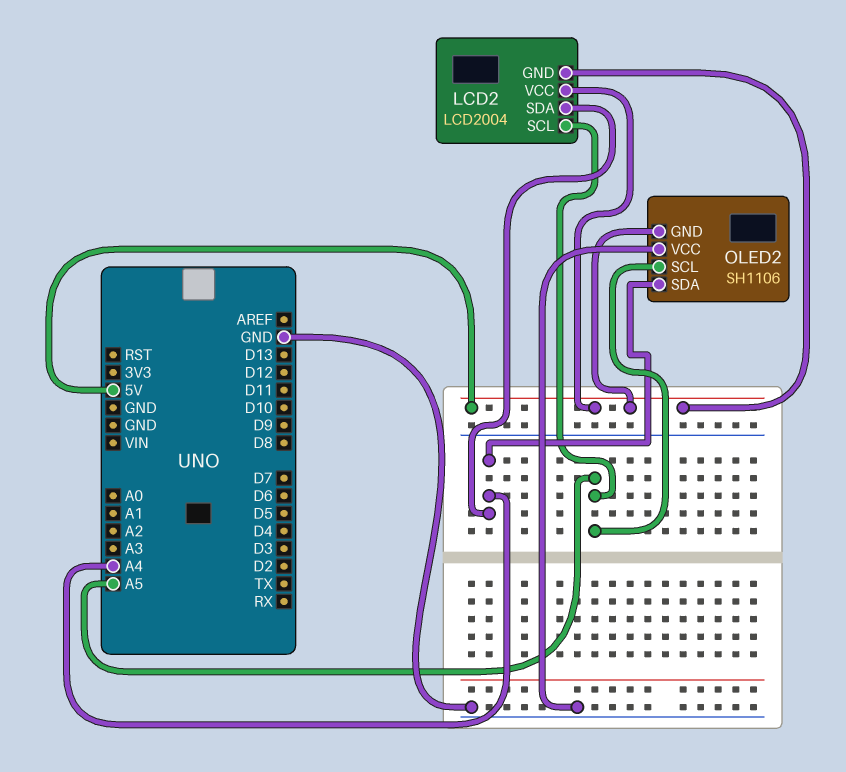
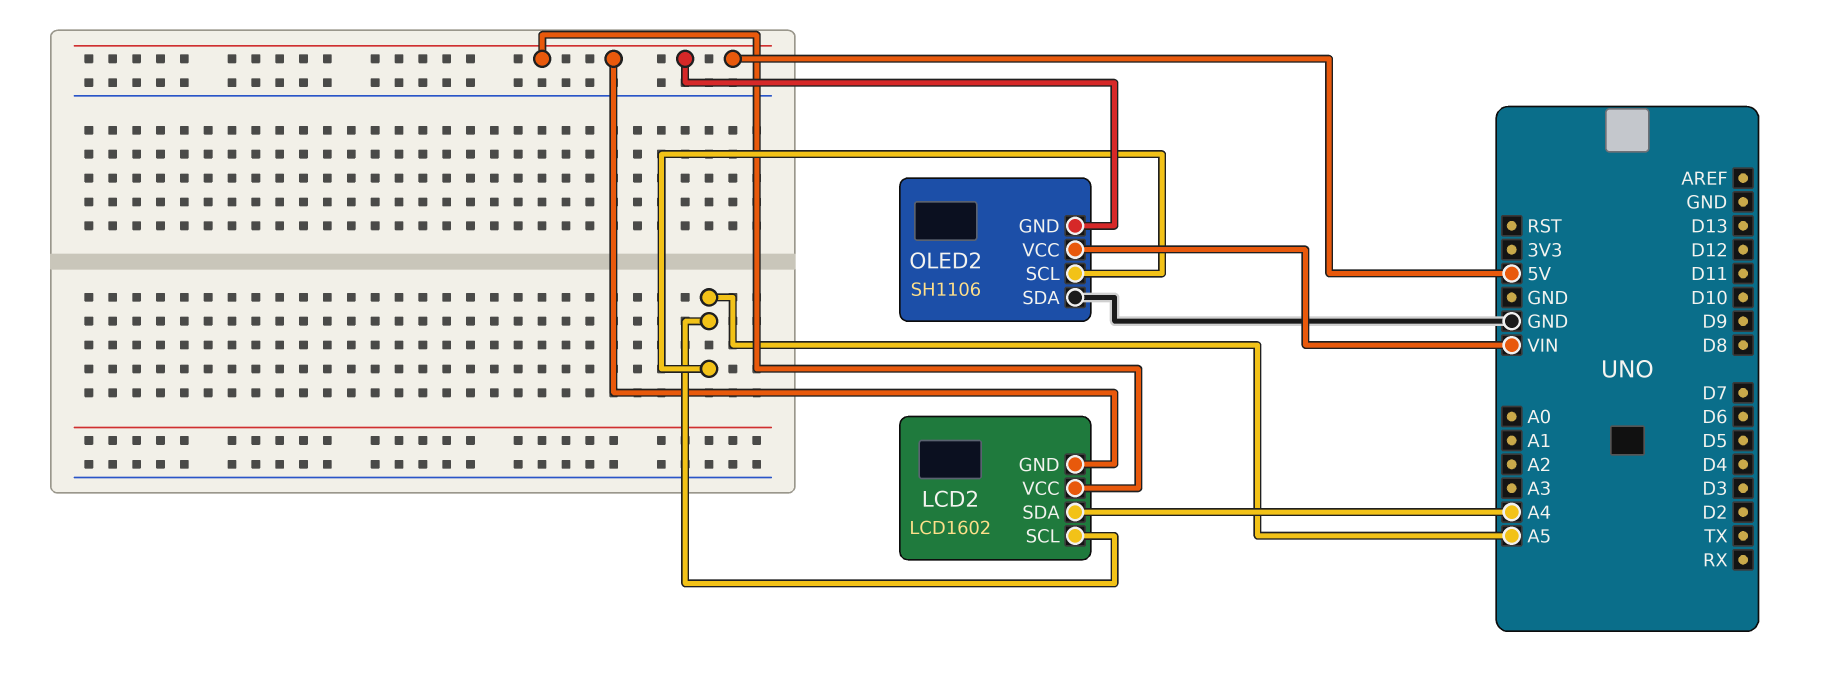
LCD2: LCD2004 -> LCD1602
OLED2 pin SDA: A4 -> GND
OLED2 pin VCC: GND -> VIN

